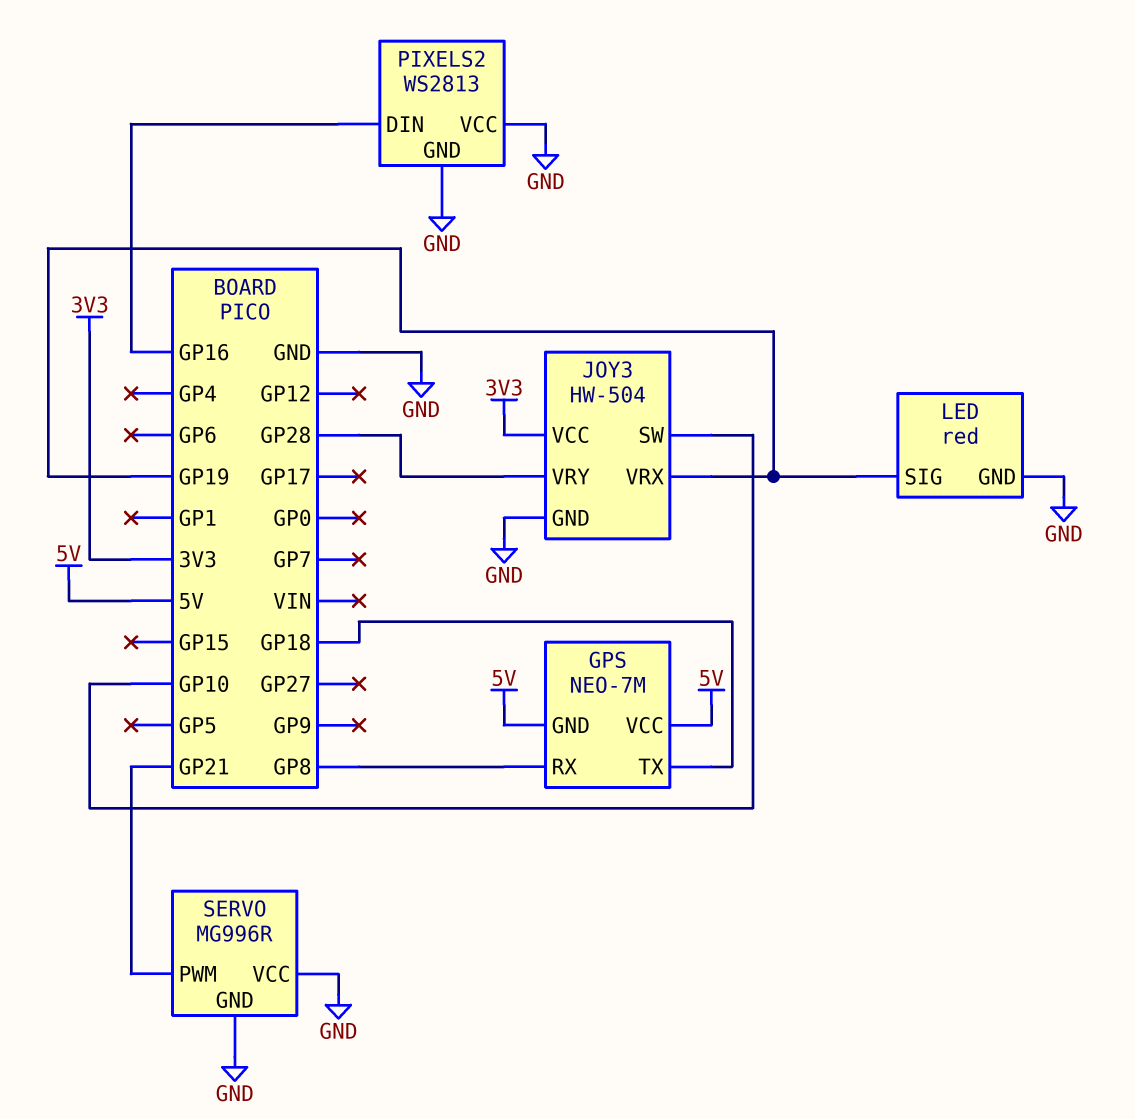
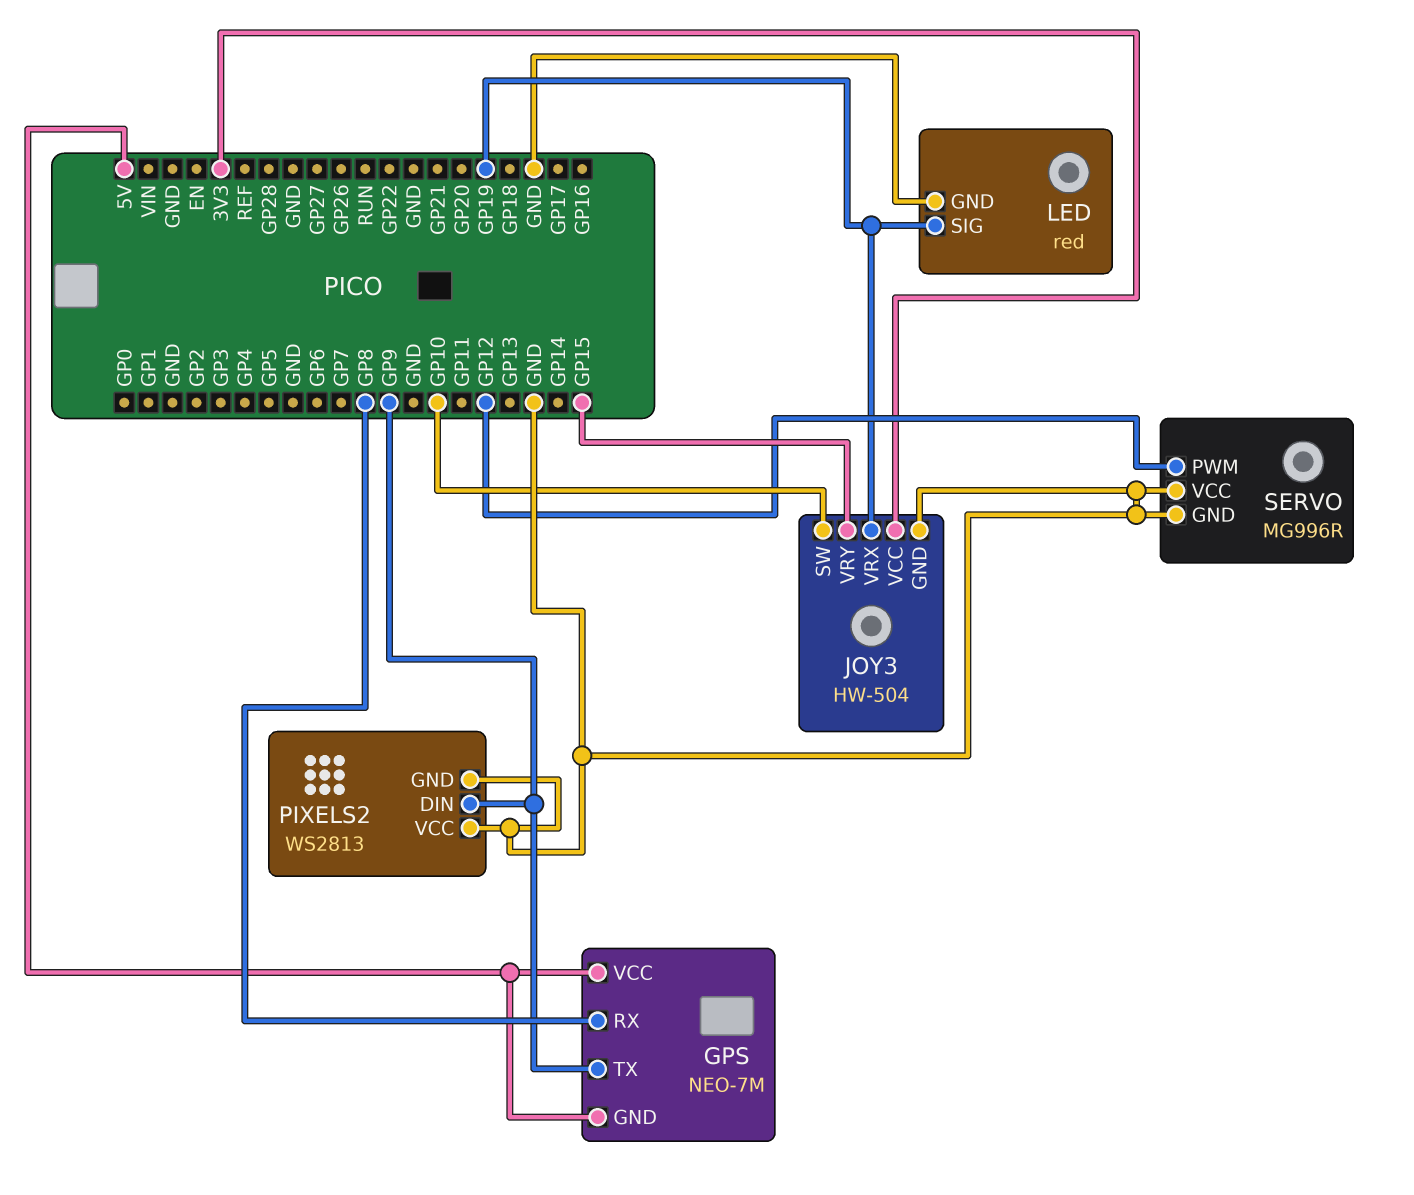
GPS pin TX: GP18 -> GP9
JOY3 pin VRY: GP28 -> GP15
PIXELS2 pin DIN: GP16 -> GP9
SERVO pin PWM: GP21 -> GP12

